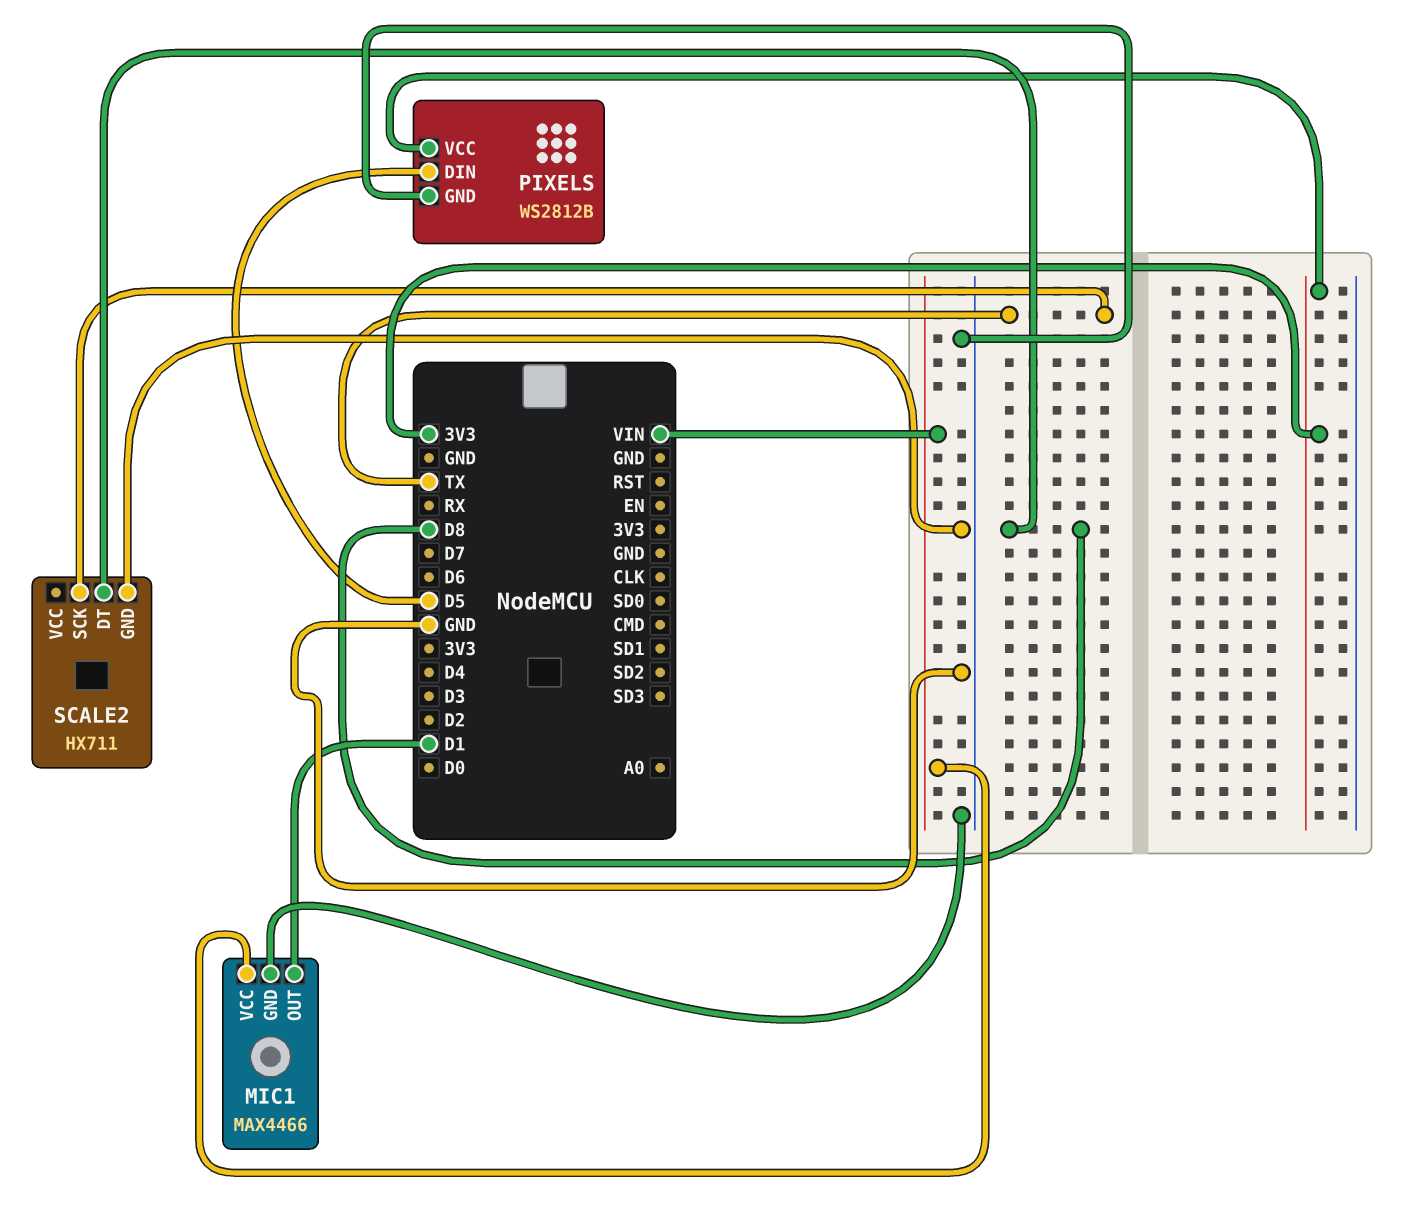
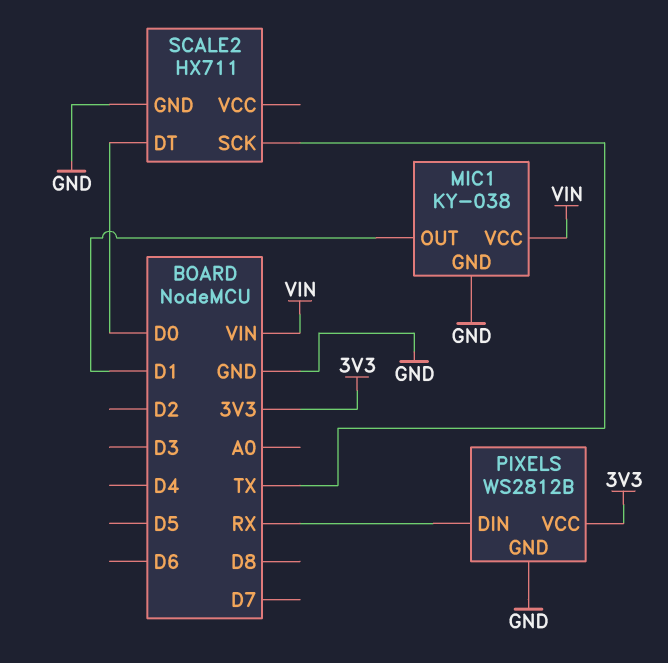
MIC1: MAX4466 -> KY-038
PIXELS pin DIN: D5 -> RX
SCALE2 pin DT: D8 -> D0

